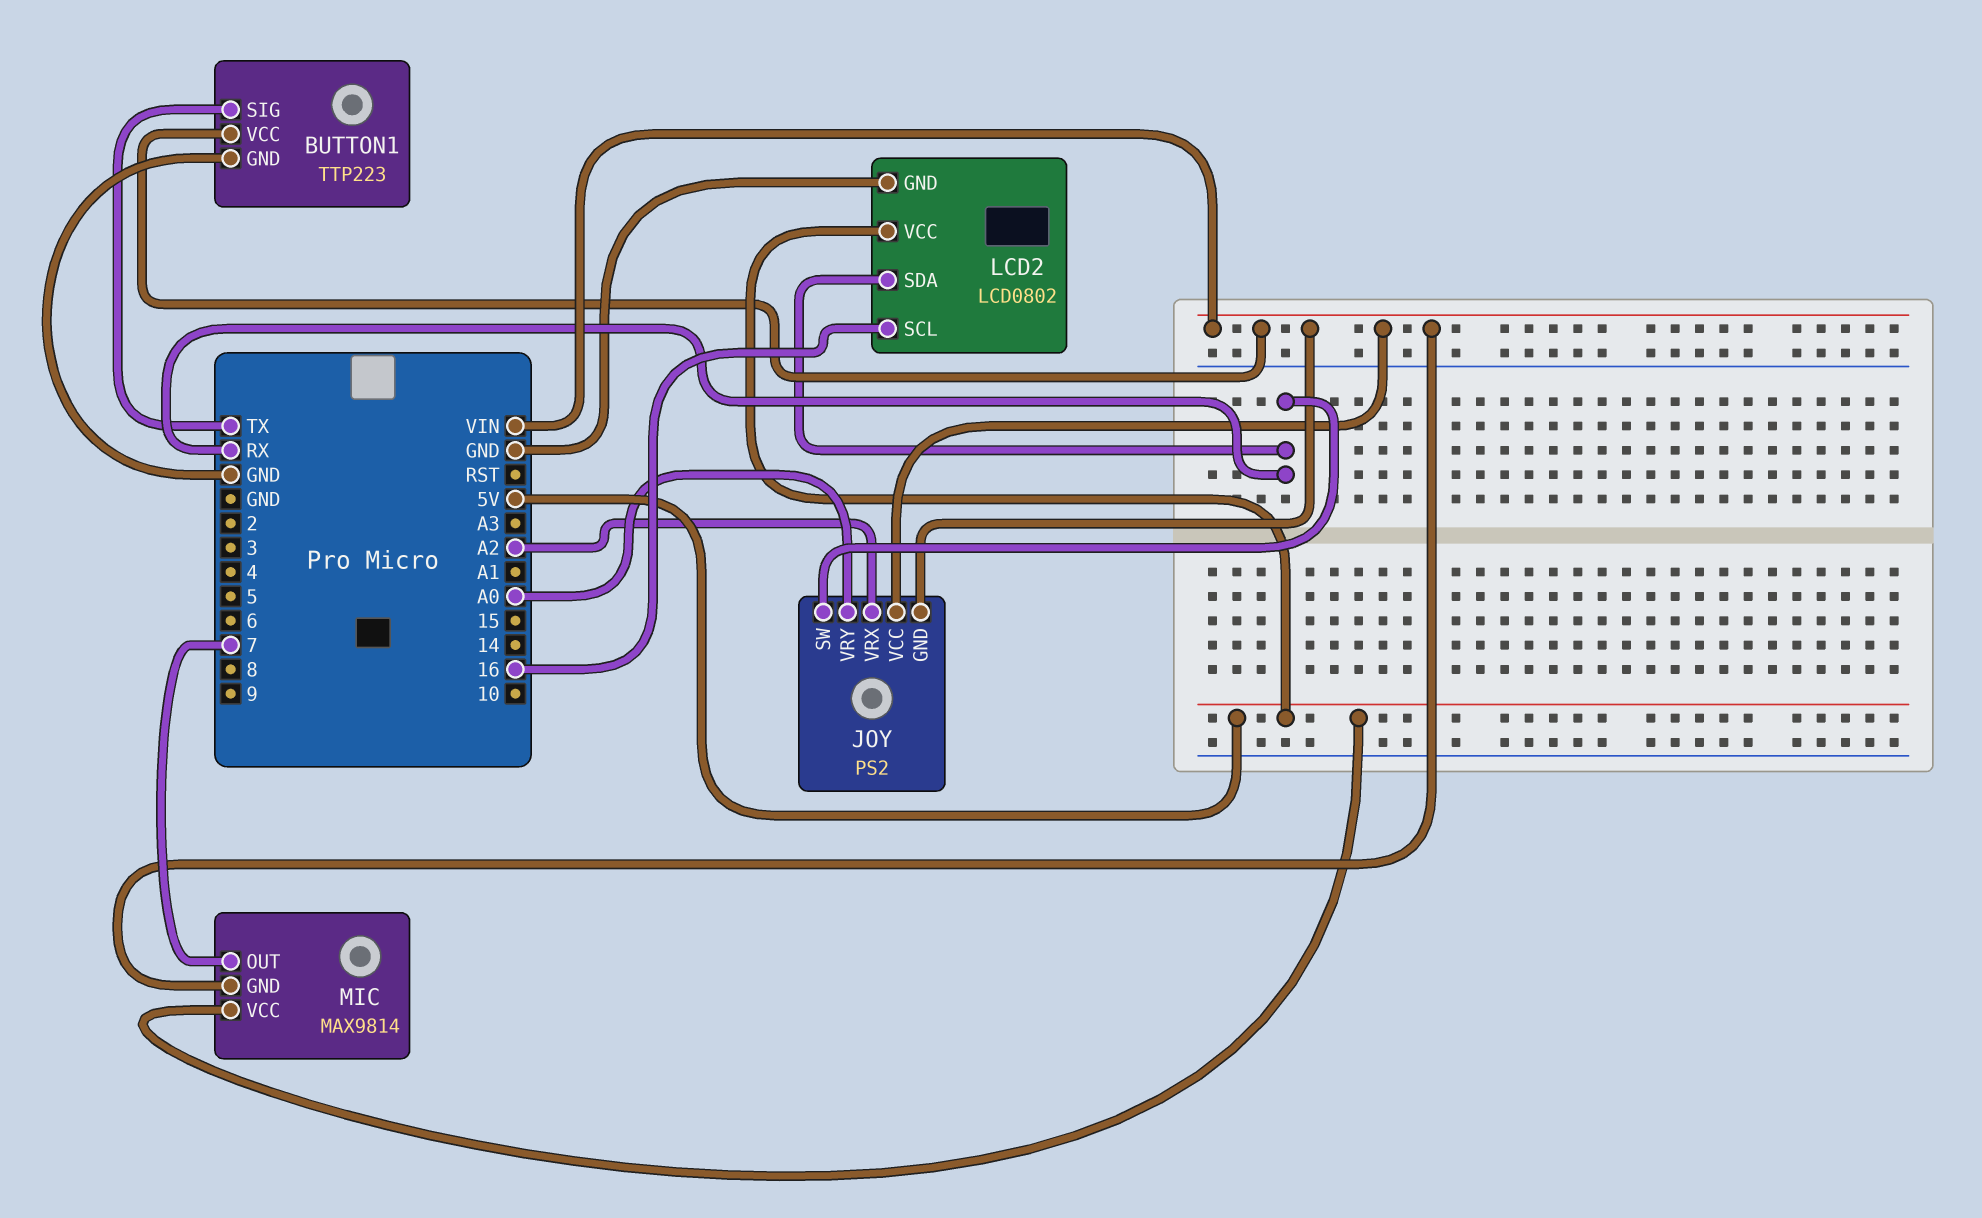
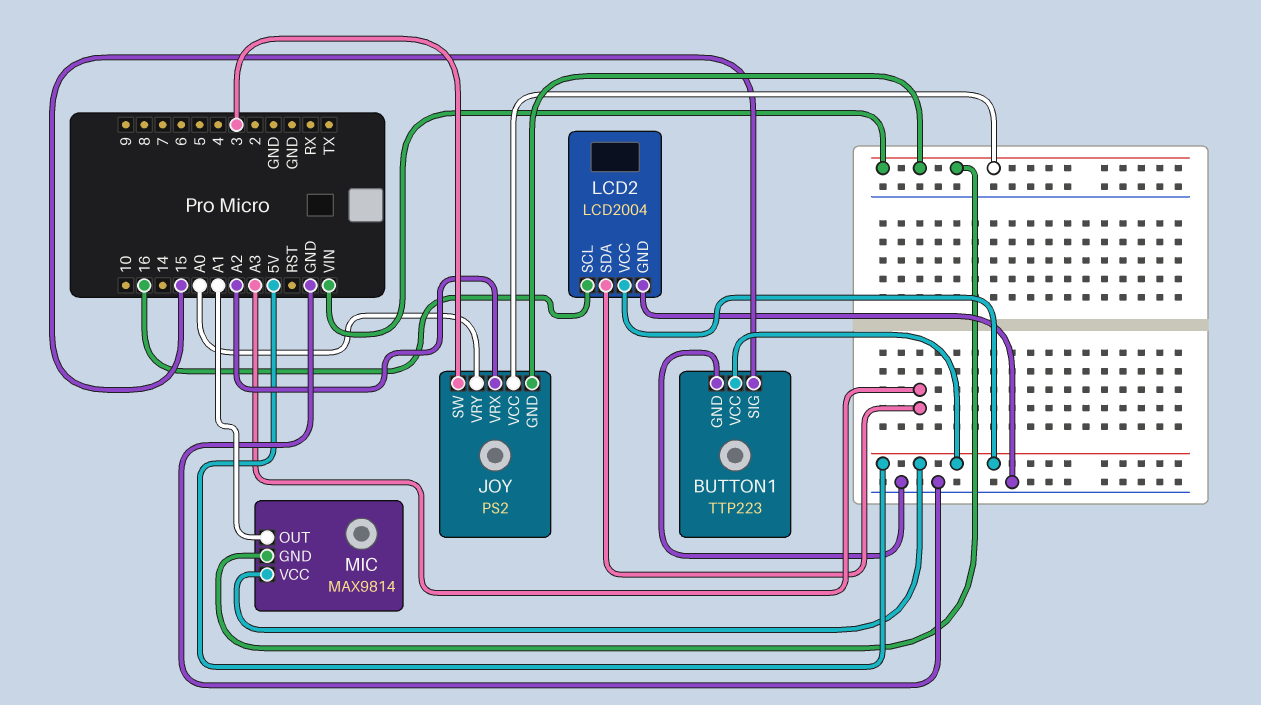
BUTTON1 pin SIG: TX -> 15
BUTTON1 pin VCC: VIN -> 5V
JOY pin SW: RX -> 3
LCD2: LCD0802 -> LCD2004
LCD2 pin SDA: RX -> A3
MIC pin OUT: 7 -> A1

